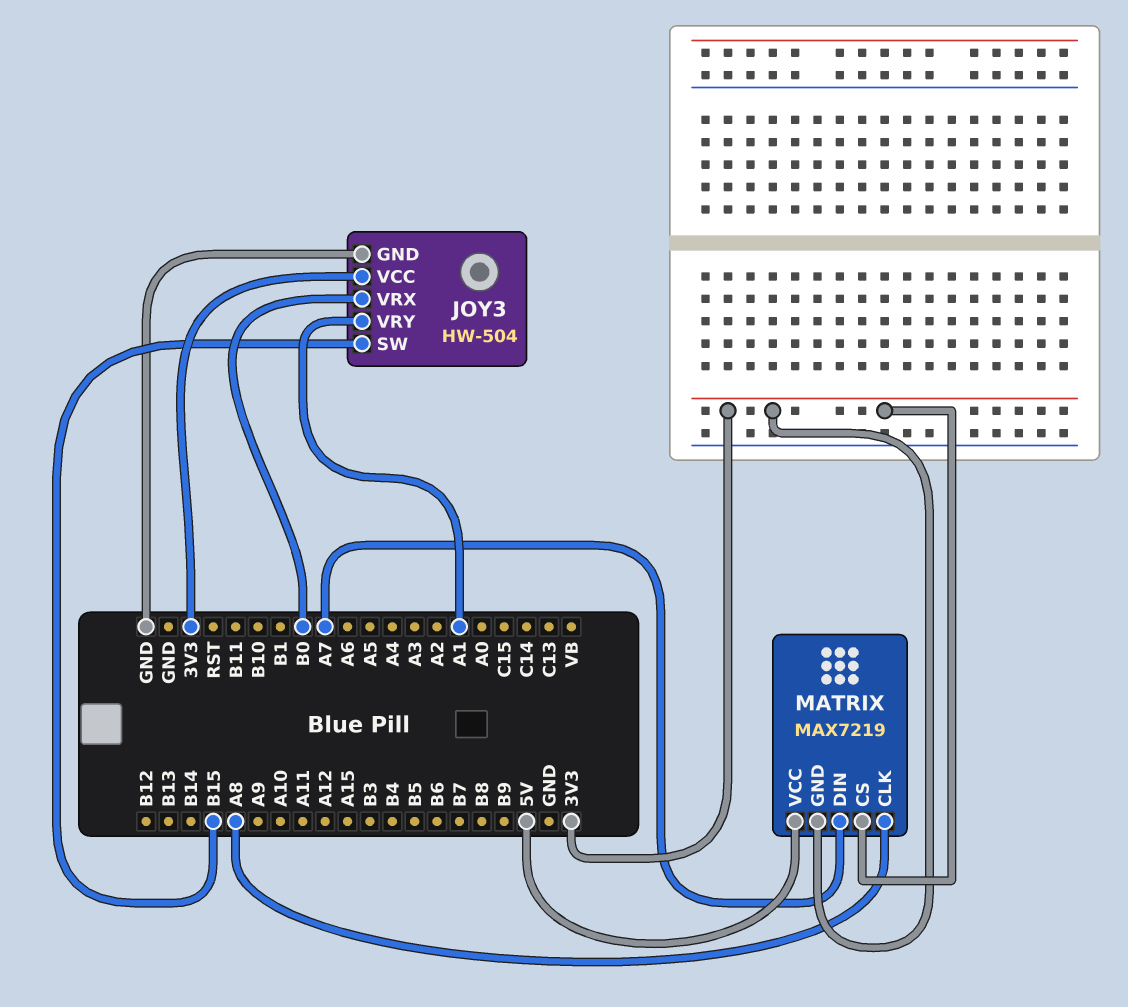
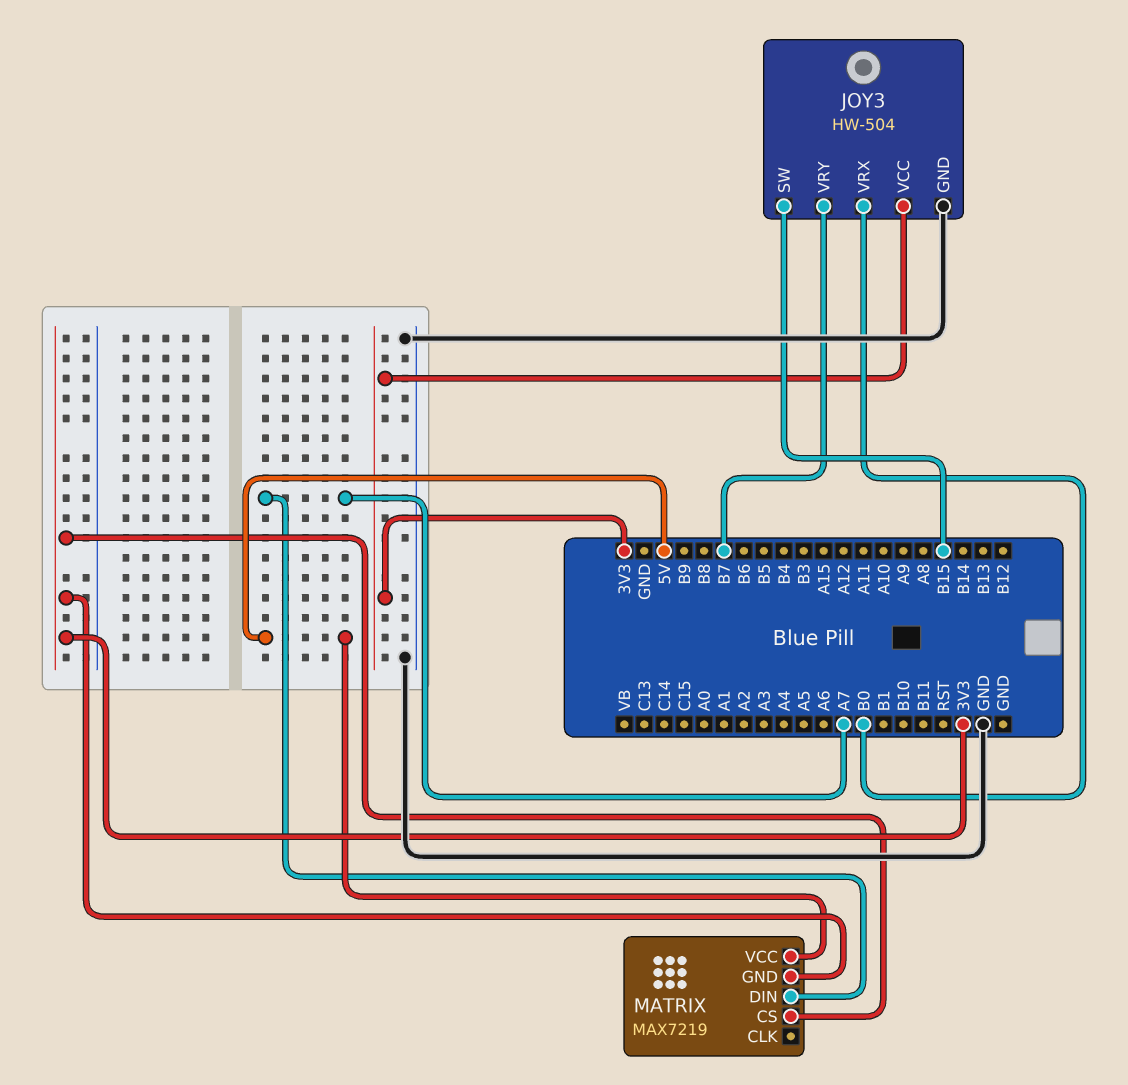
JOY3 pin VRY: A1 -> B7
MATRIX pin CLK: A8 -> none

